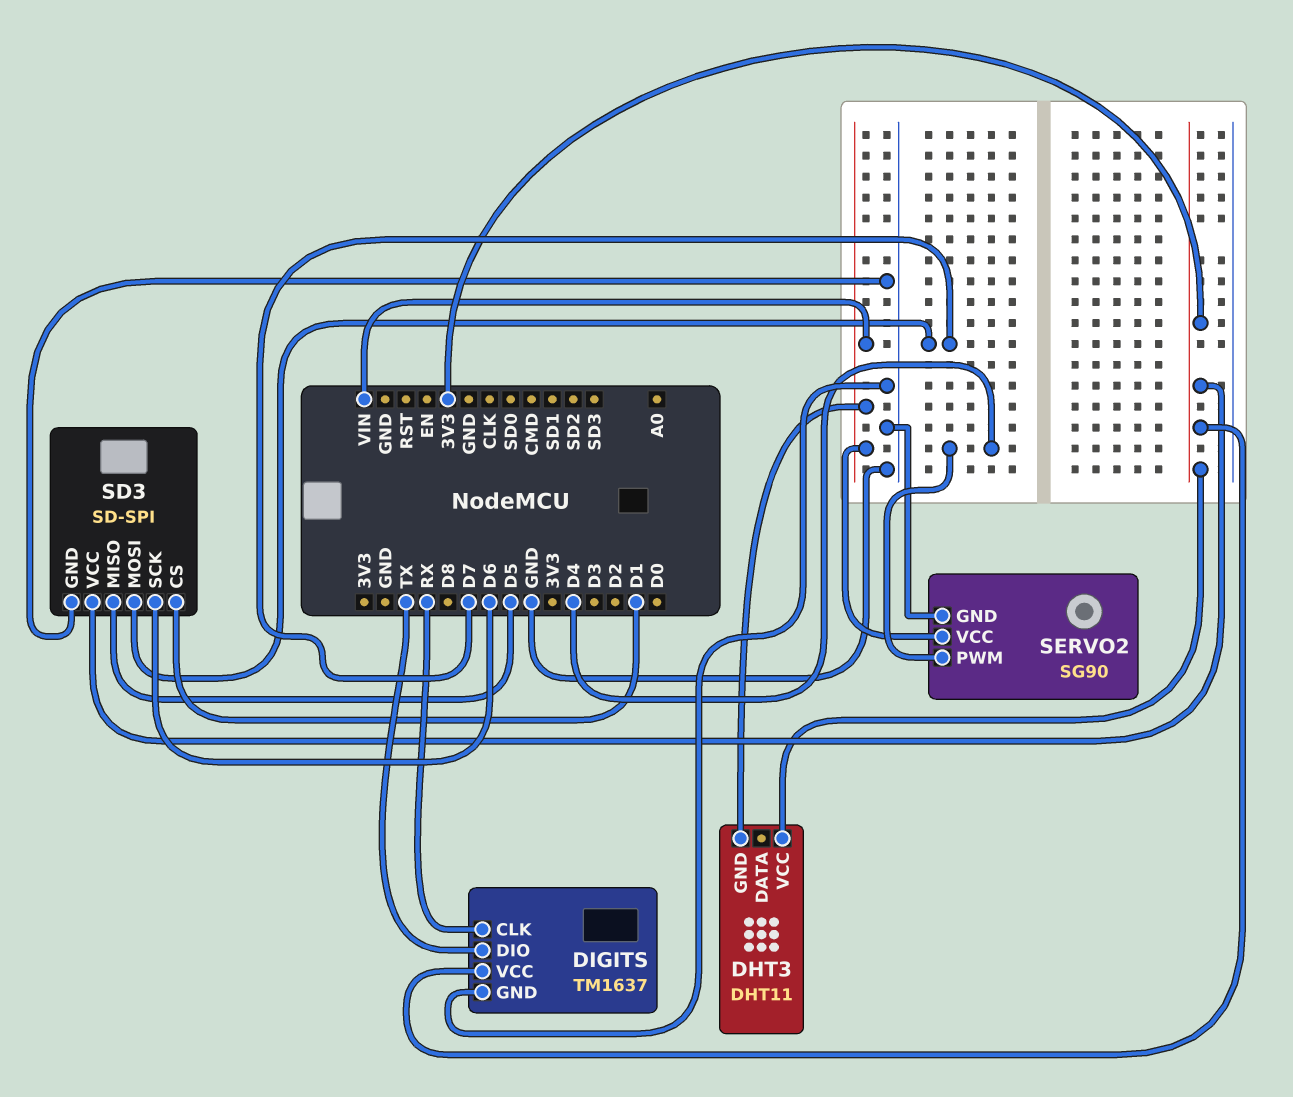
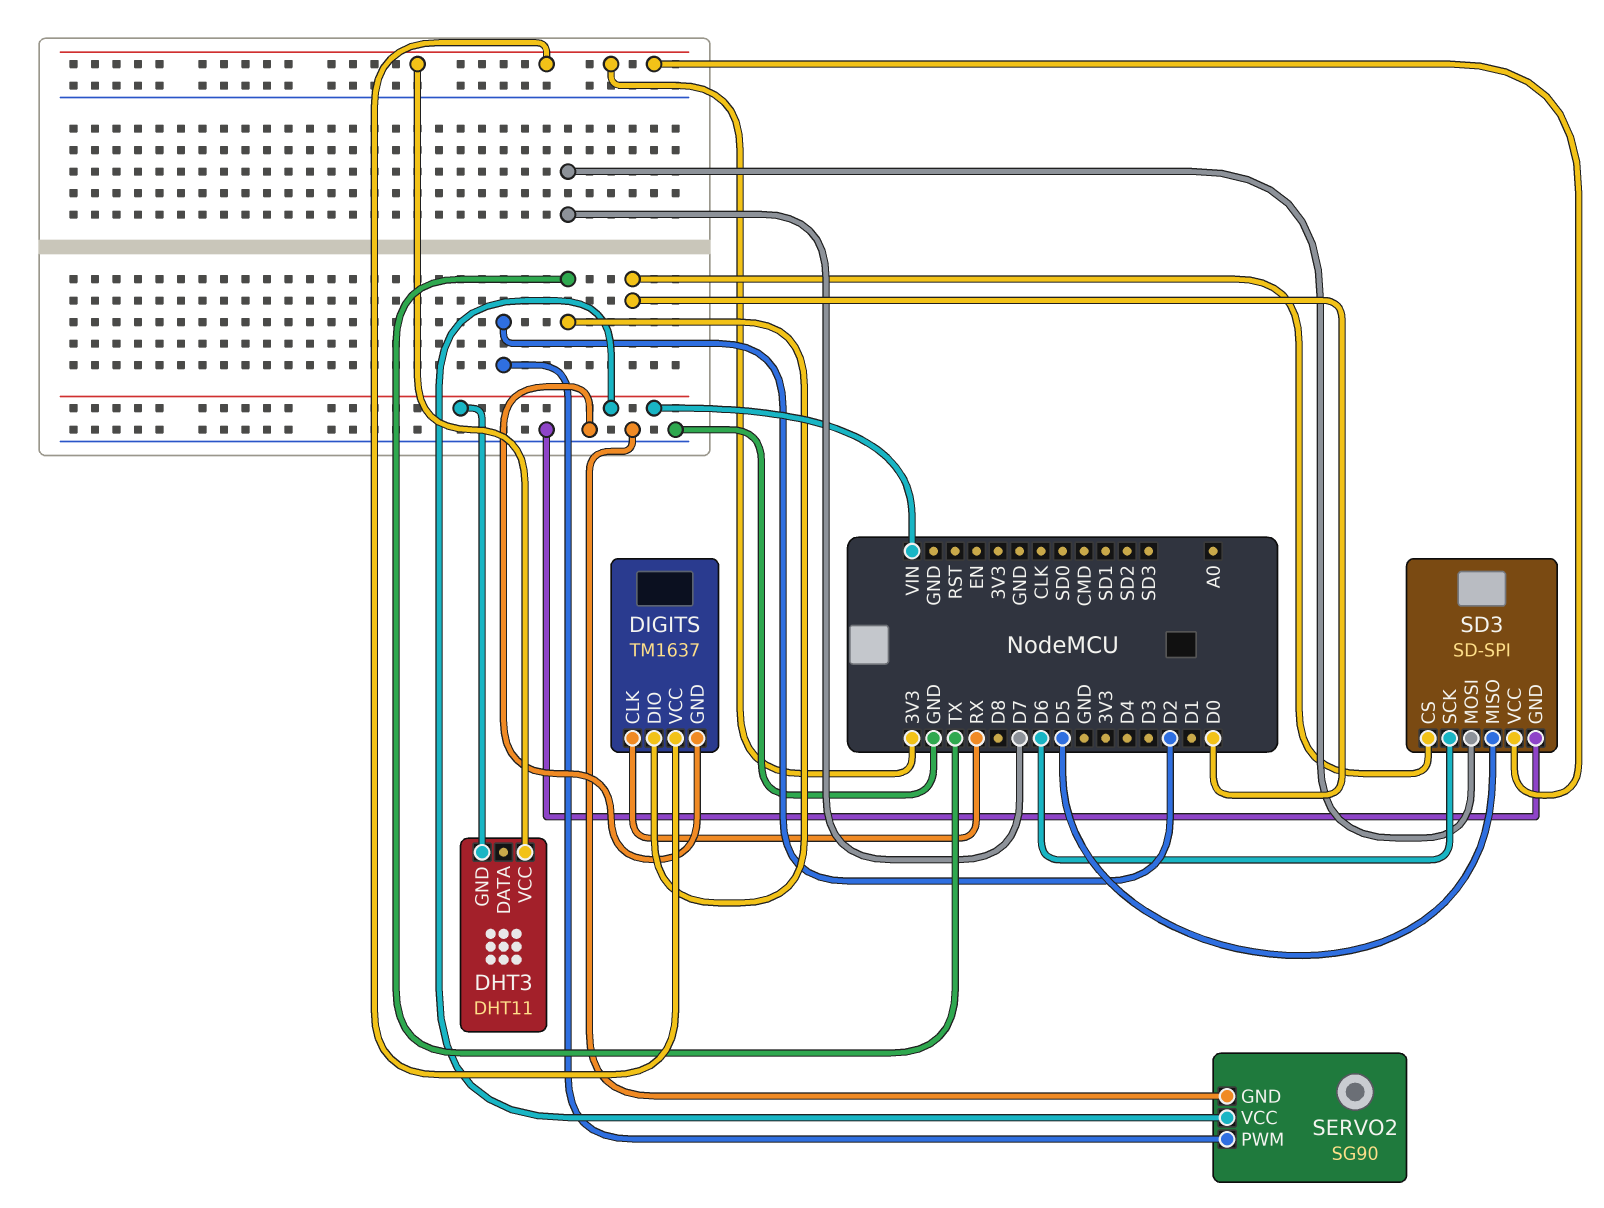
SD3 pin CS: D1 -> D0
SERVO2 pin PWM: D4 -> D2

